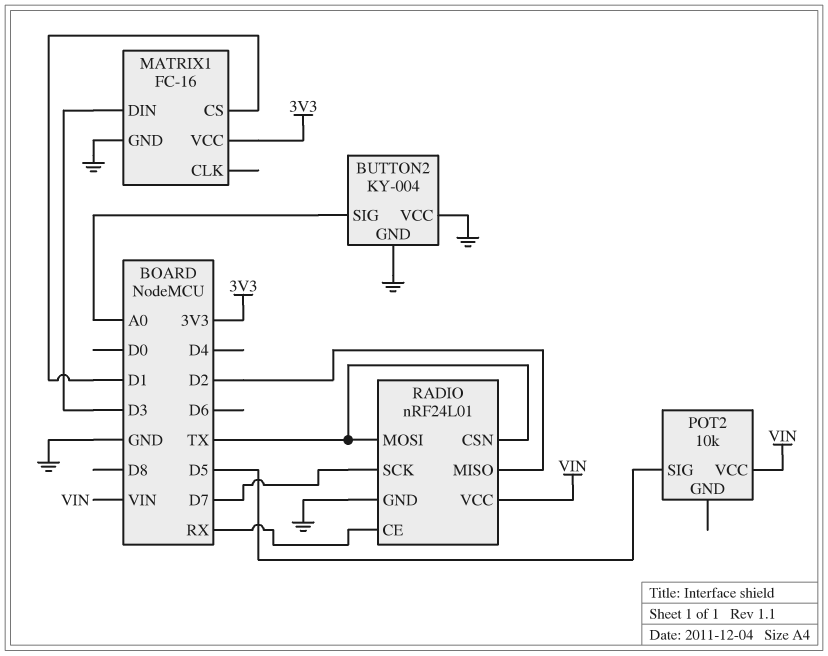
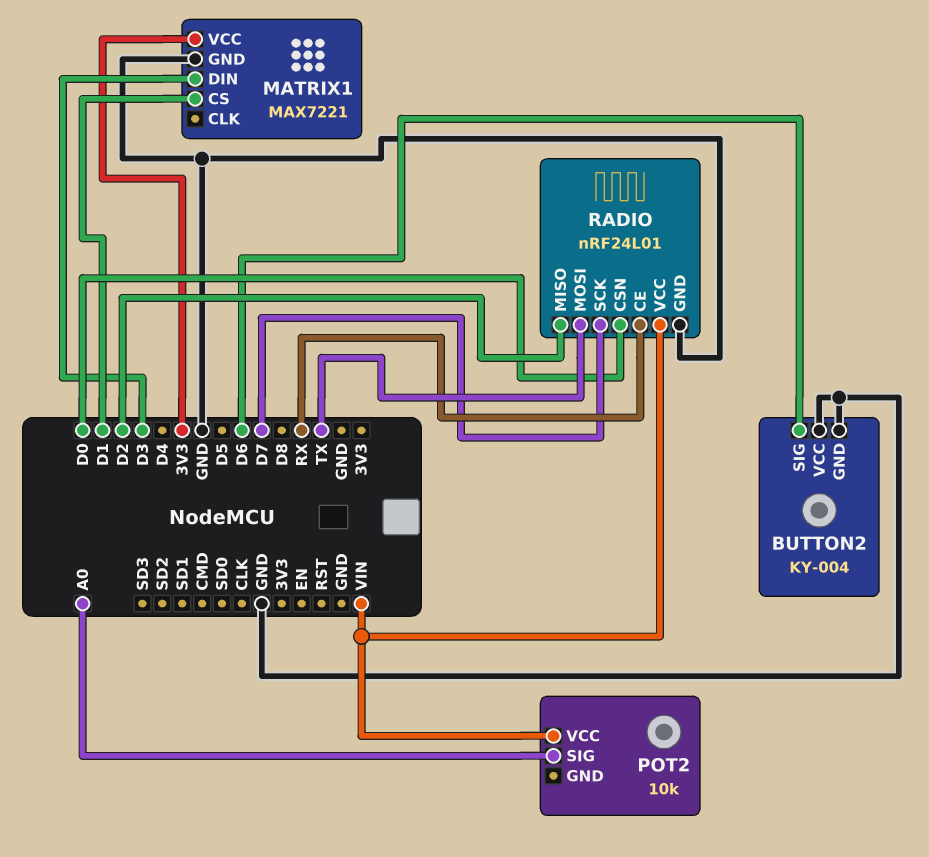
BUTTON2 pin SIG: A0 -> D6
MATRIX1: FC-16 -> MAX7221
POT2 pin SIG: D5 -> A0
RADIO pin CSN: TX -> D0

